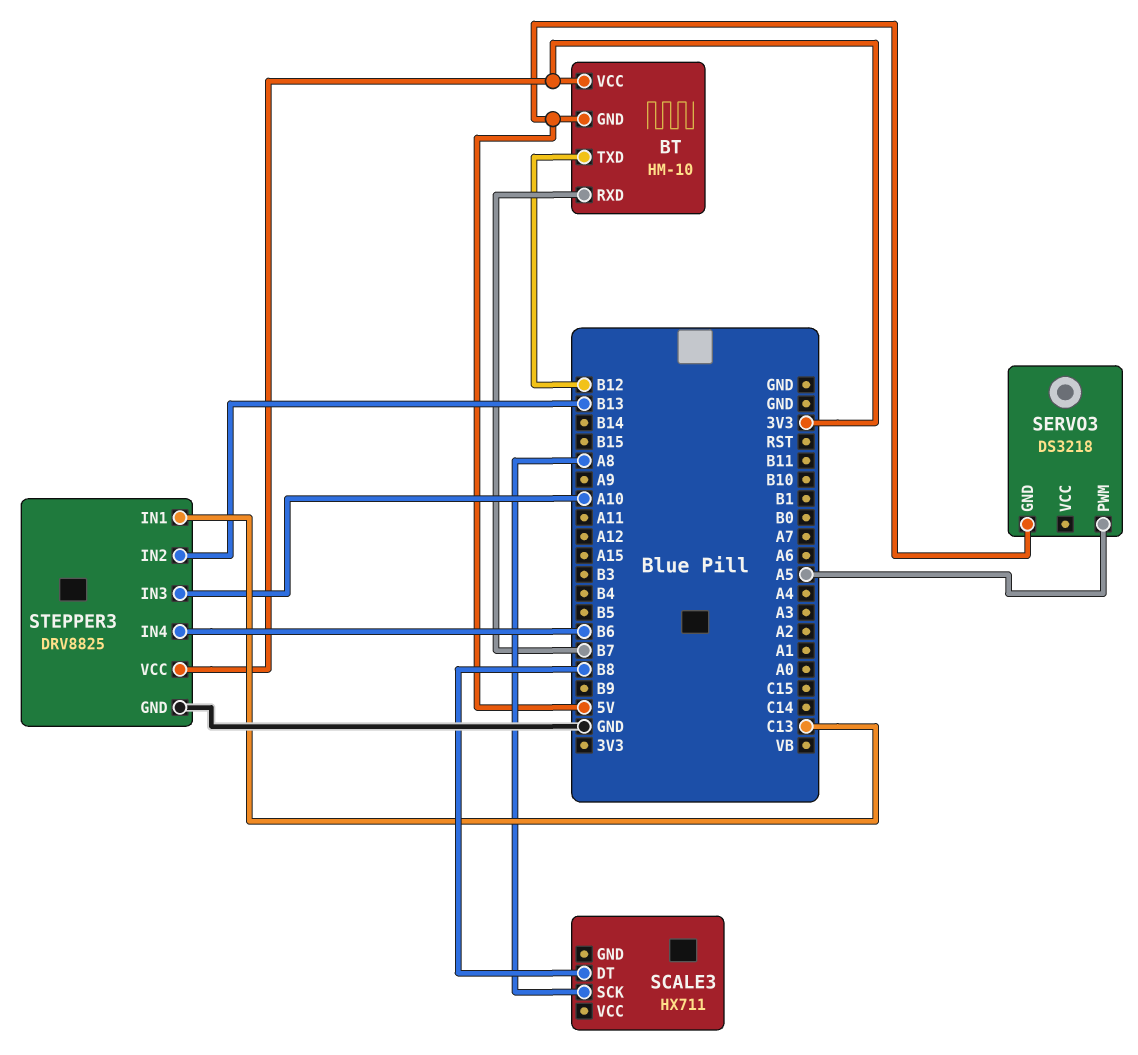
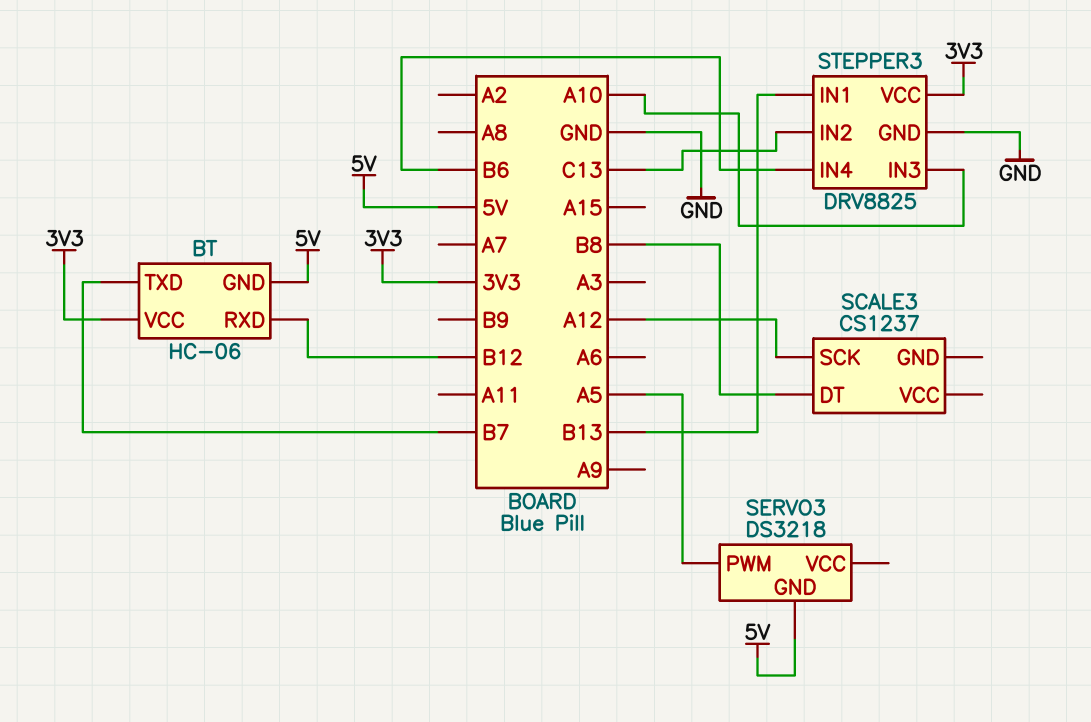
BT: HM-10 -> HC-06
BT pin RXD: B7 -> B12
BT pin TXD: B12 -> B7
SCALE3: HX711 -> CS1237
SCALE3 pin SCK: A8 -> A12
STEPPER3 pin IN1: C13 -> B13
STEPPER3 pin IN2: B13 -> C13

